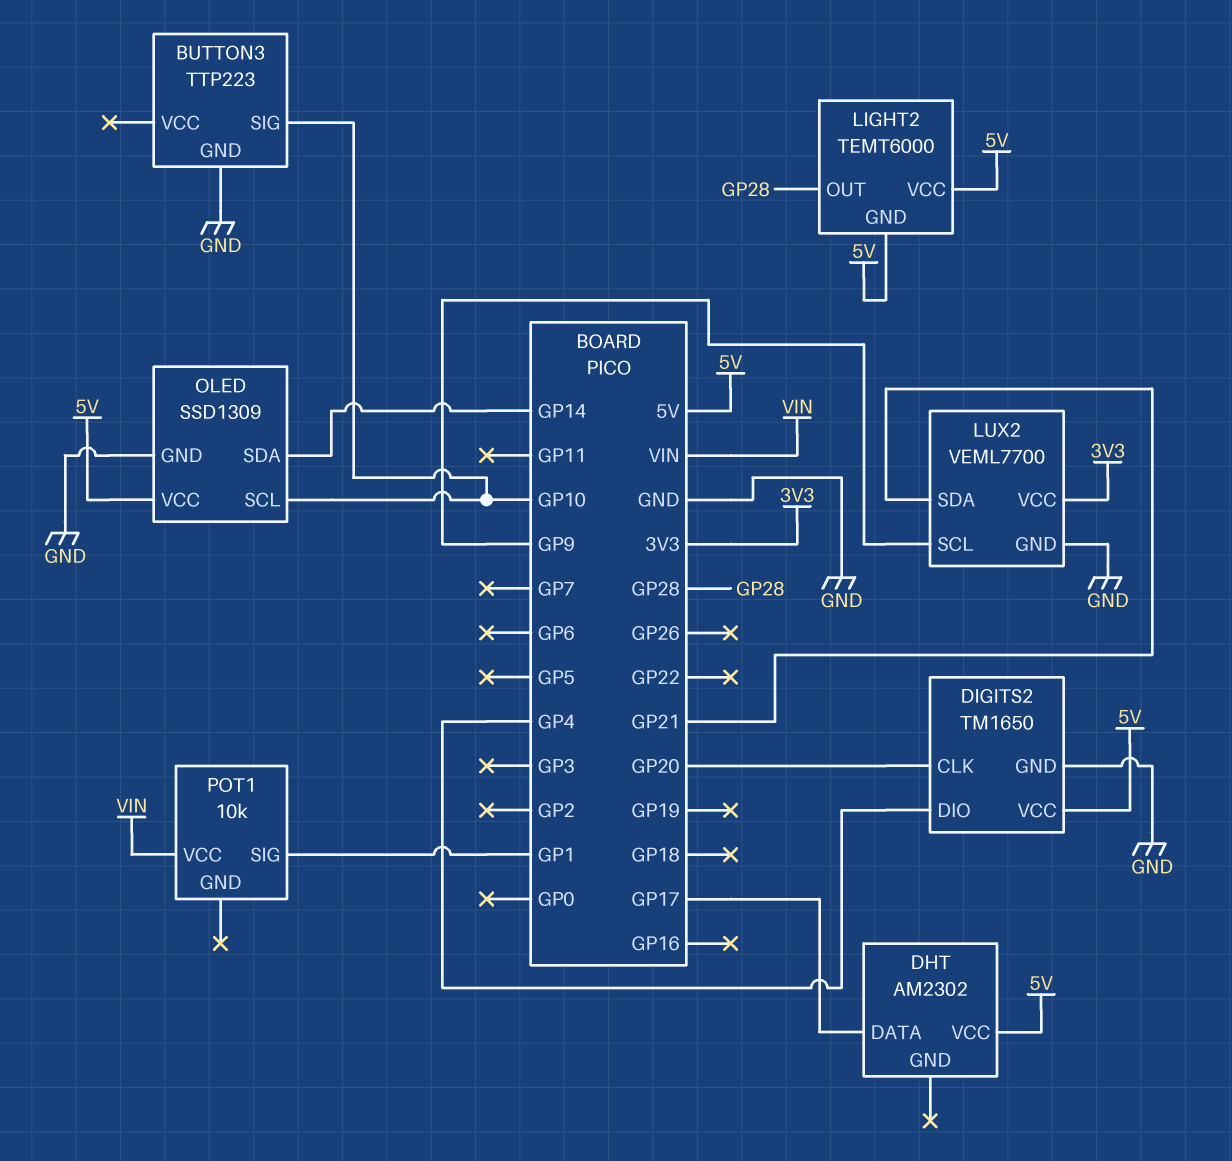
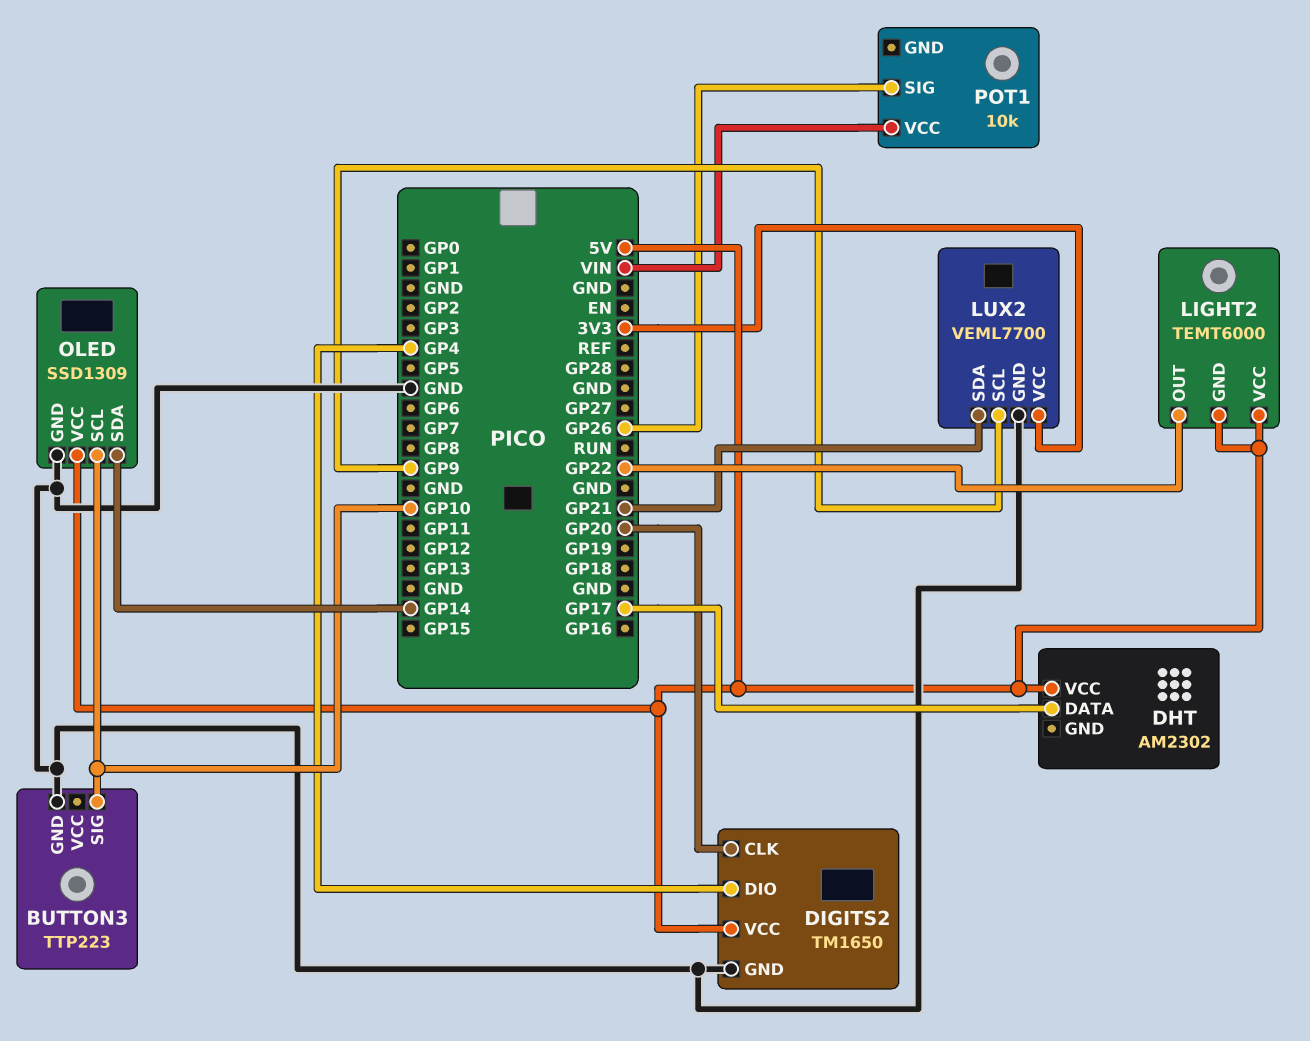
LIGHT2 pin OUT: GP28 -> GP22
POT1 pin SIG: GP1 -> GP26

